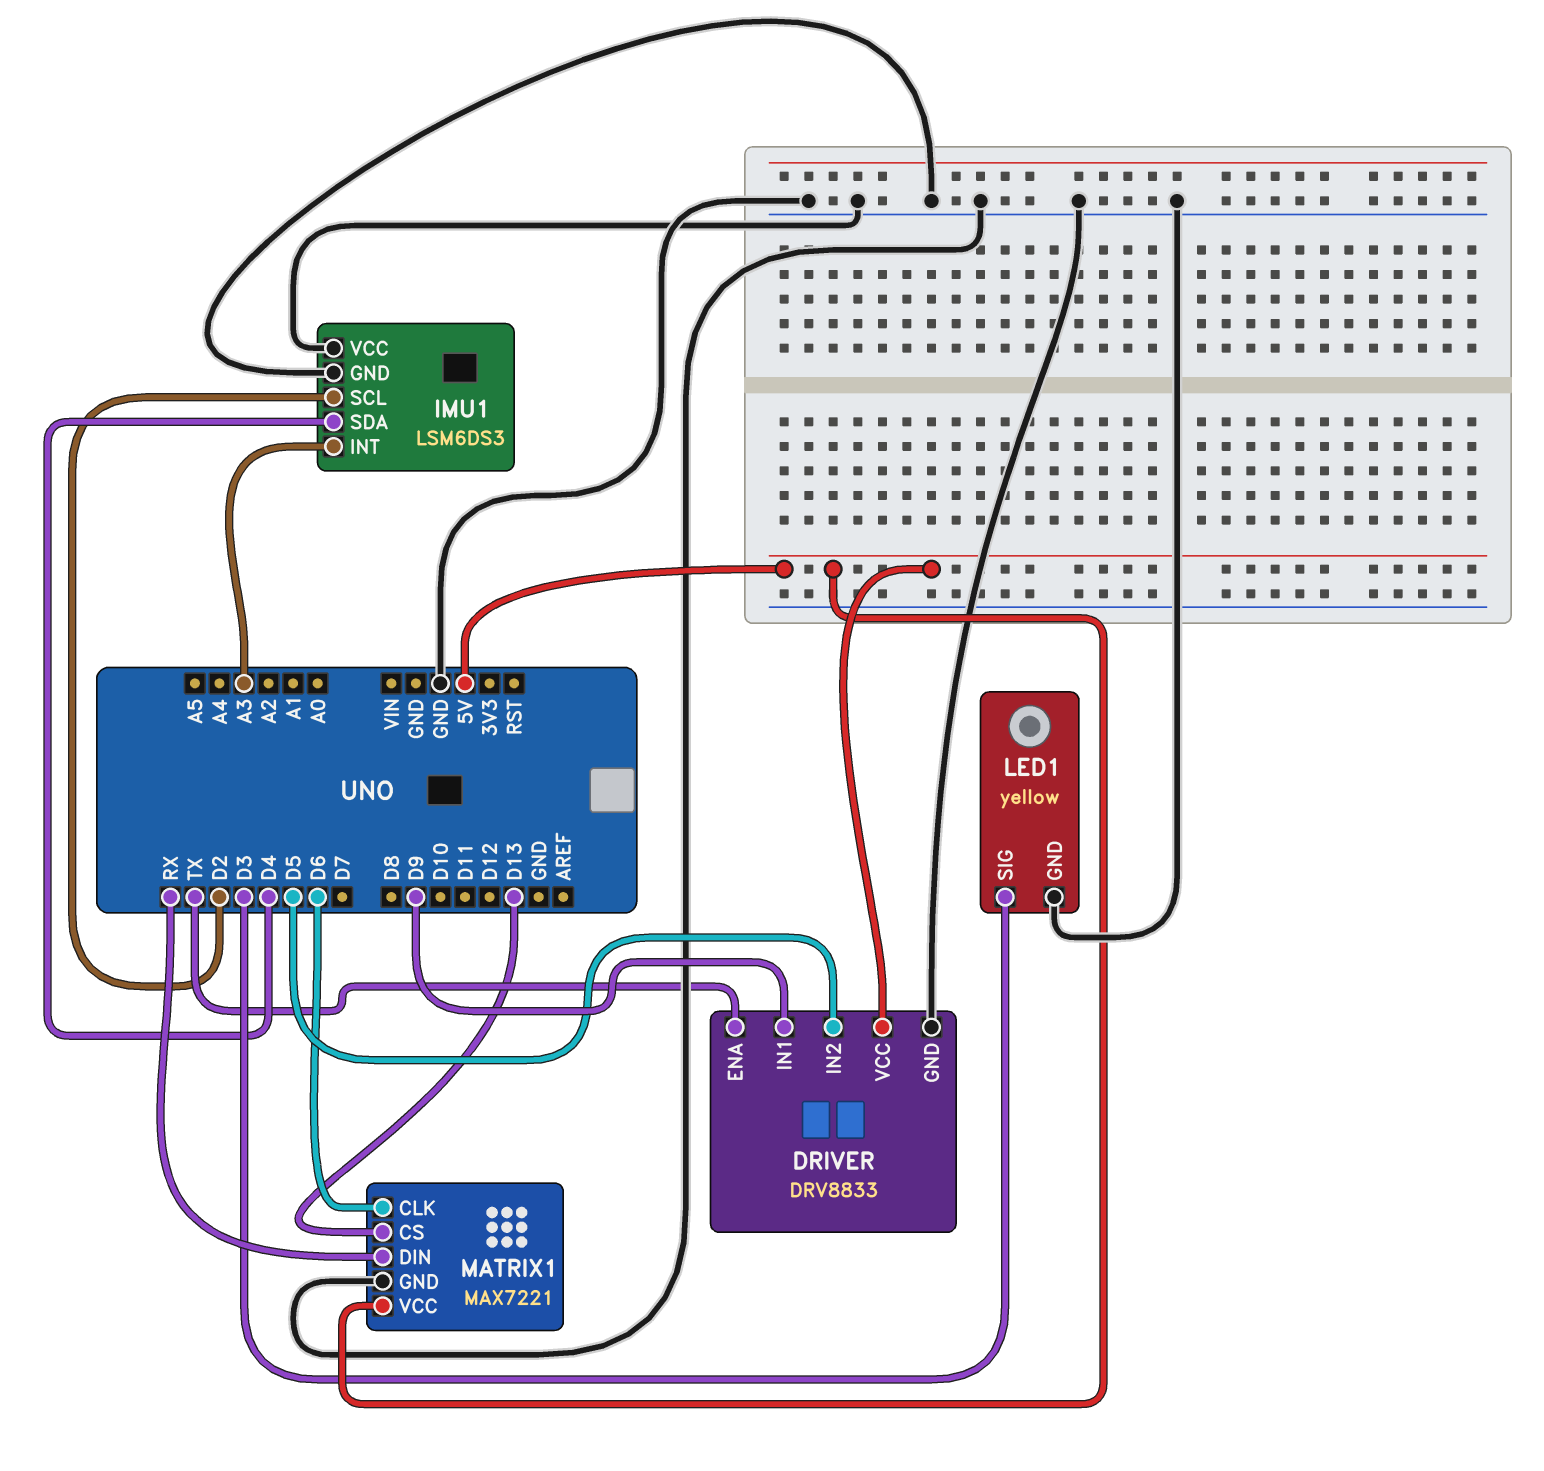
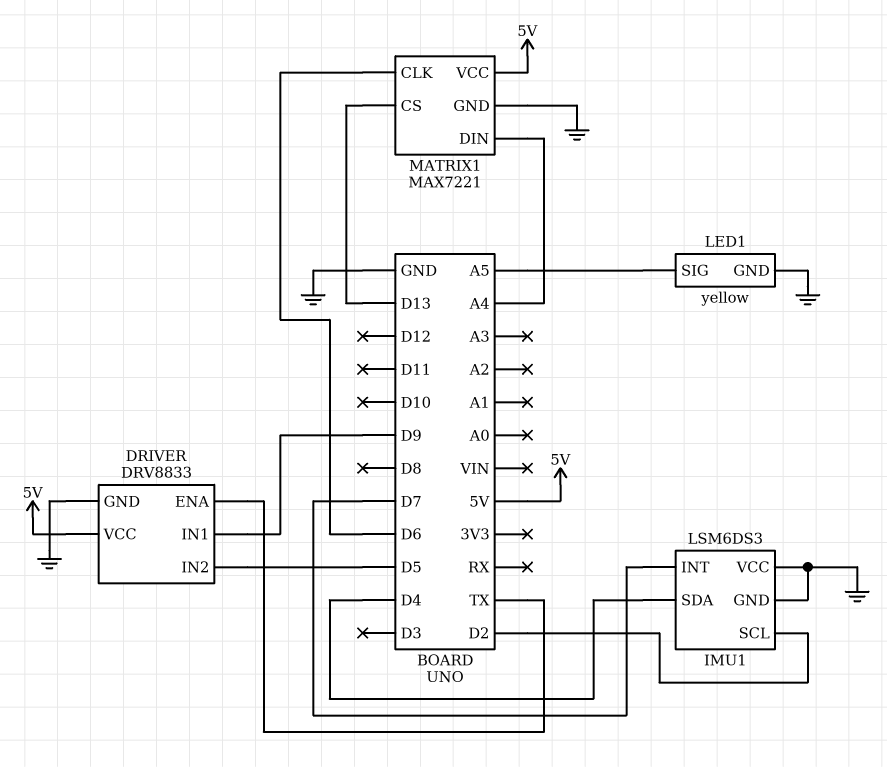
IMU1 pin INT: A3 -> D7
LED1 pin SIG: D3 -> A5
MATRIX1 pin DIN: RX -> A4

